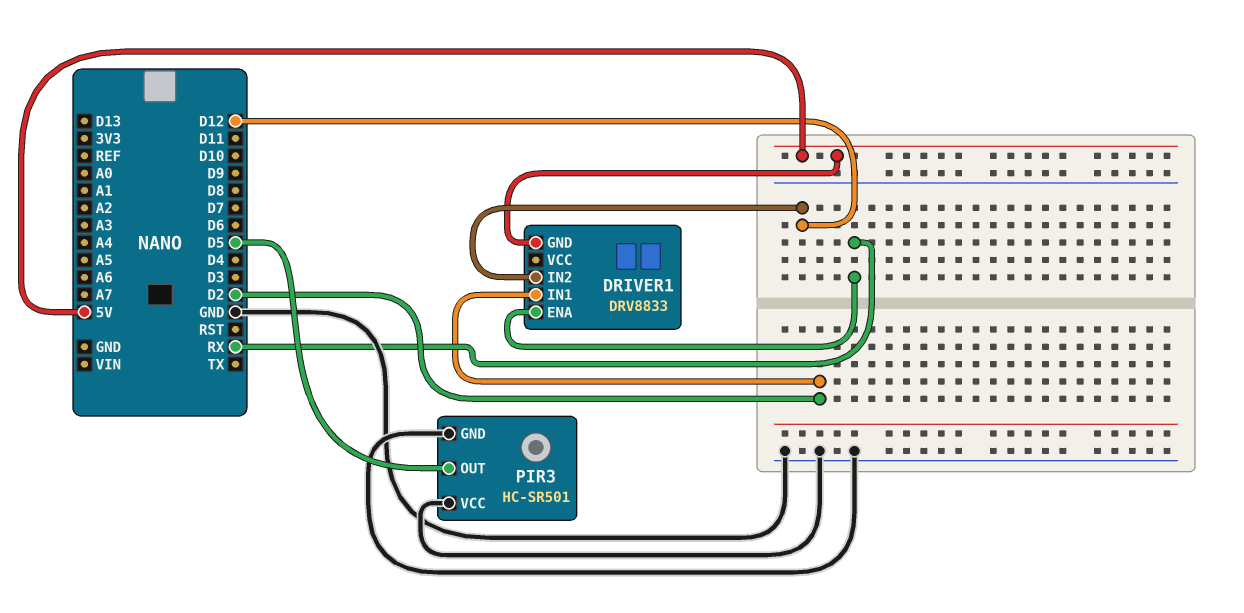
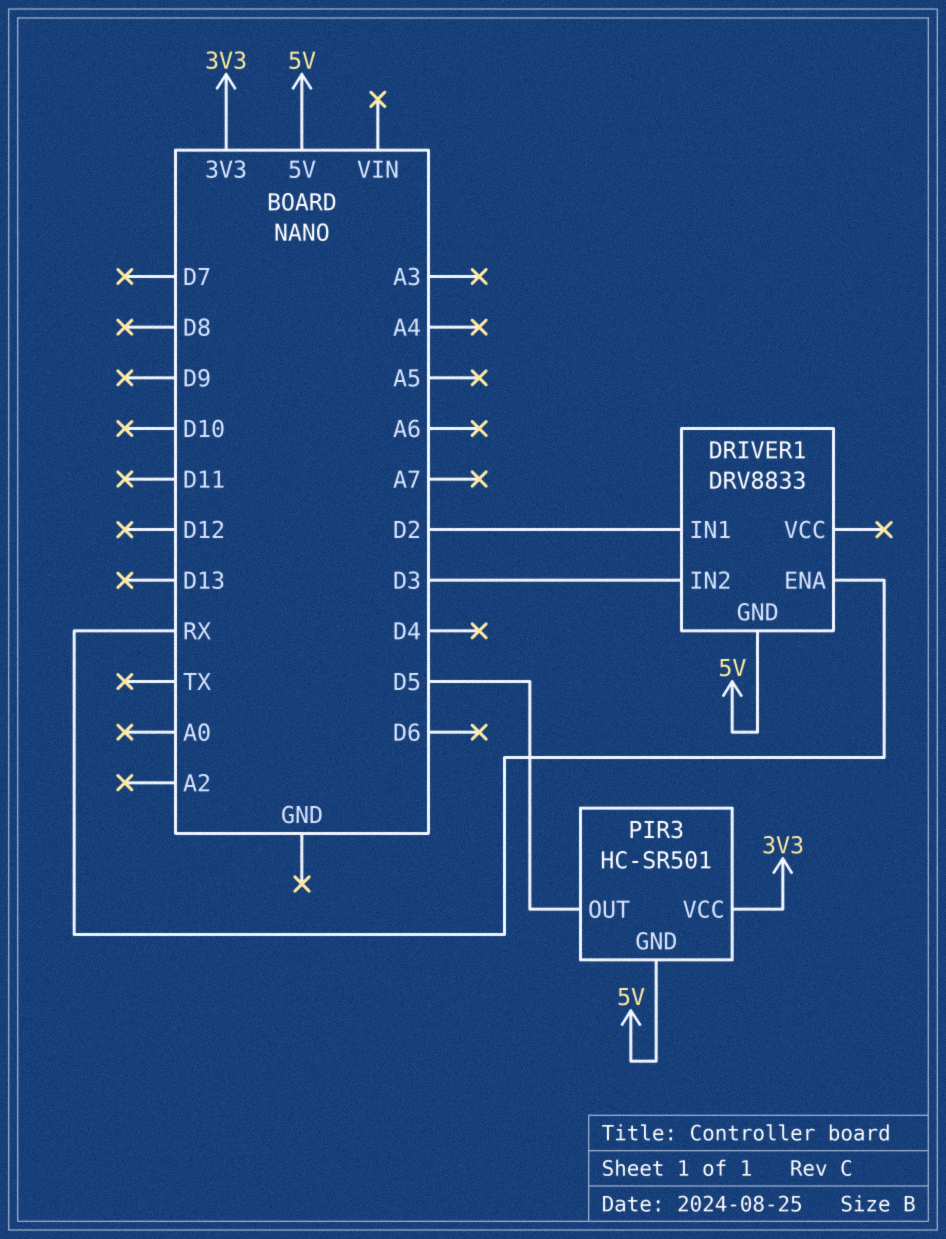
DRIVER1 pin IN2: D12 -> D3
PIR3 pin GND: GND -> 5V
PIR3 pin VCC: GND -> 3V3

